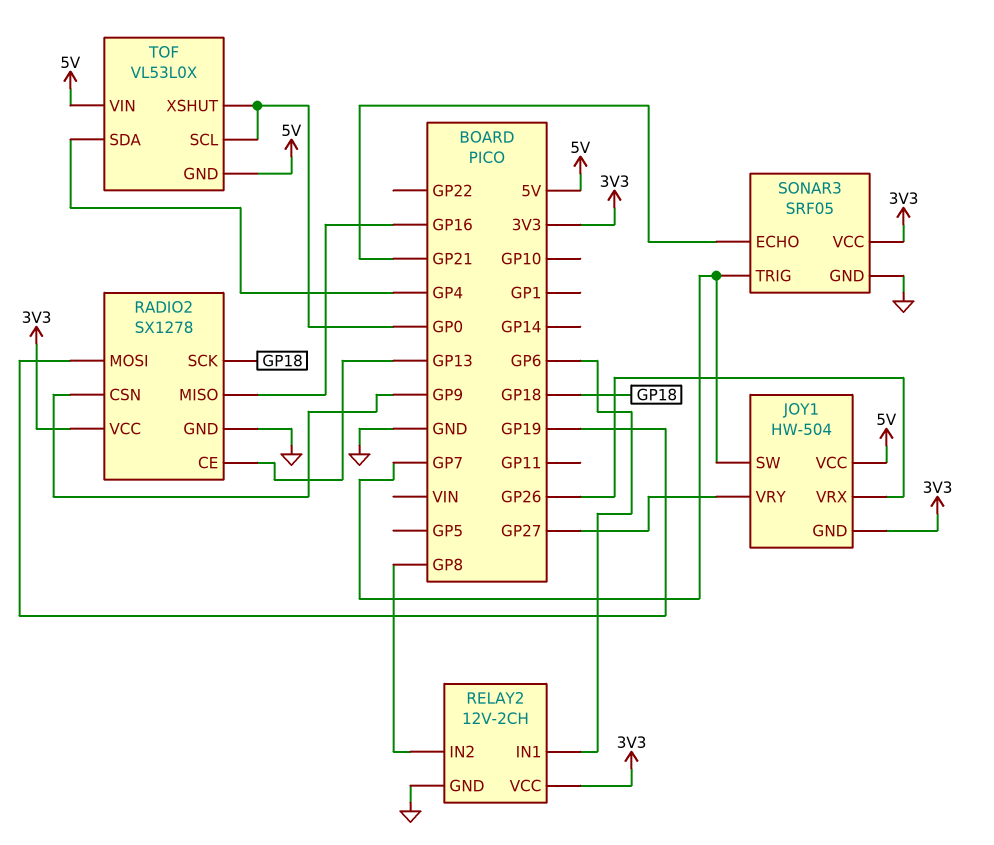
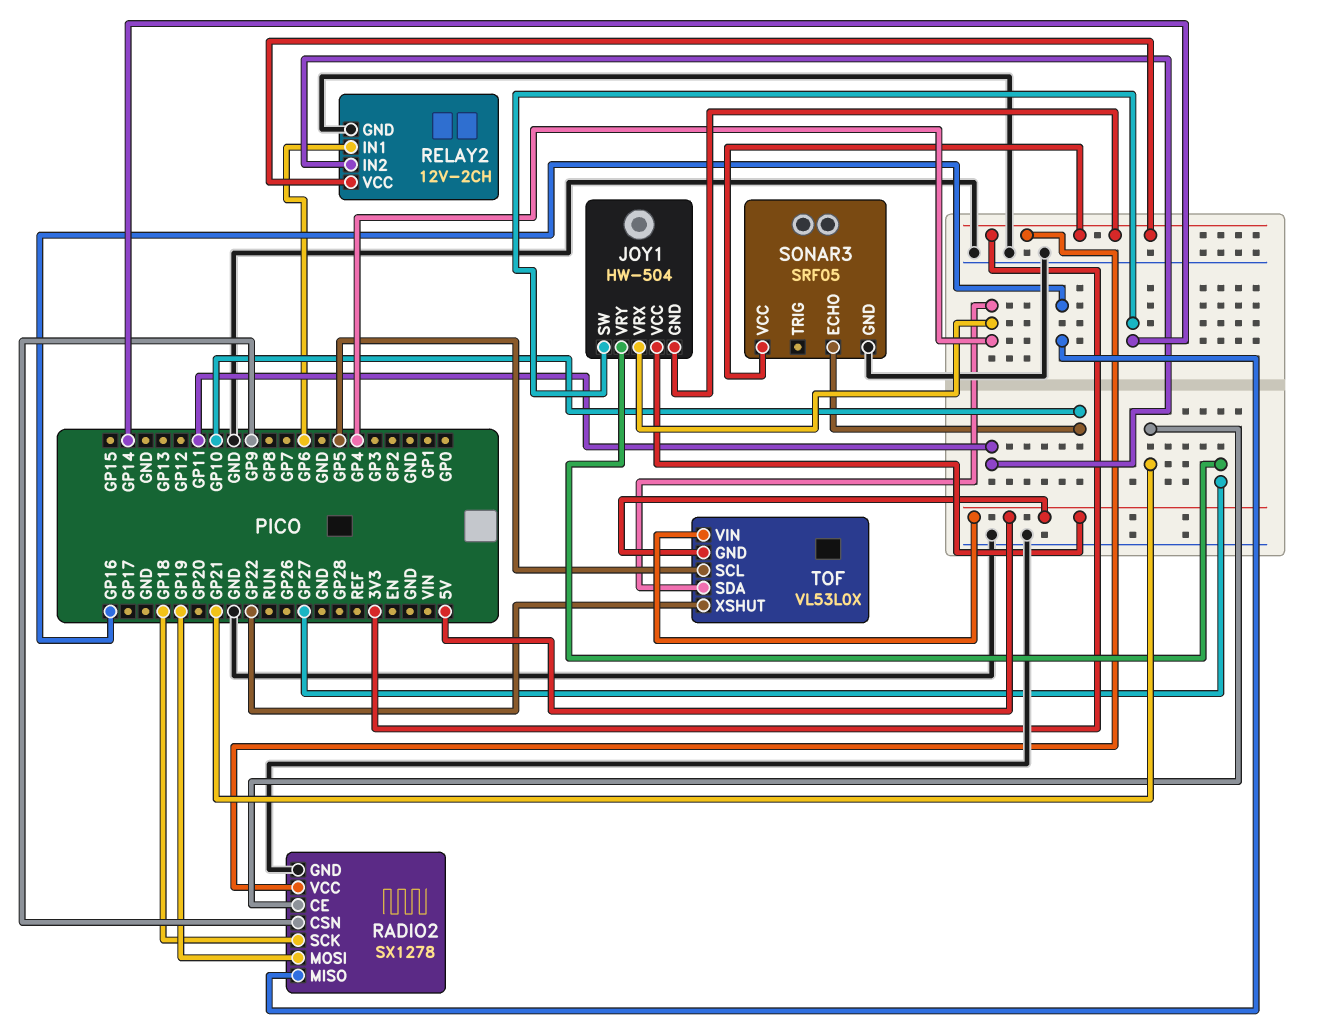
JOY1 pin SW: GP7 -> GP14
JOY1 pin VRX: GP26 -> GP4
RADIO2 pin CE: GP13 -> GP21
RELAY2 pin IN2: GP8 -> GP11
SONAR3 pin ECHO: GP21 -> GP10
SONAR3 pin TRIG: GP7 -> none
TOF pin SCL: GP0 -> GP5
TOF pin XSHUT: GP0 -> GP22

